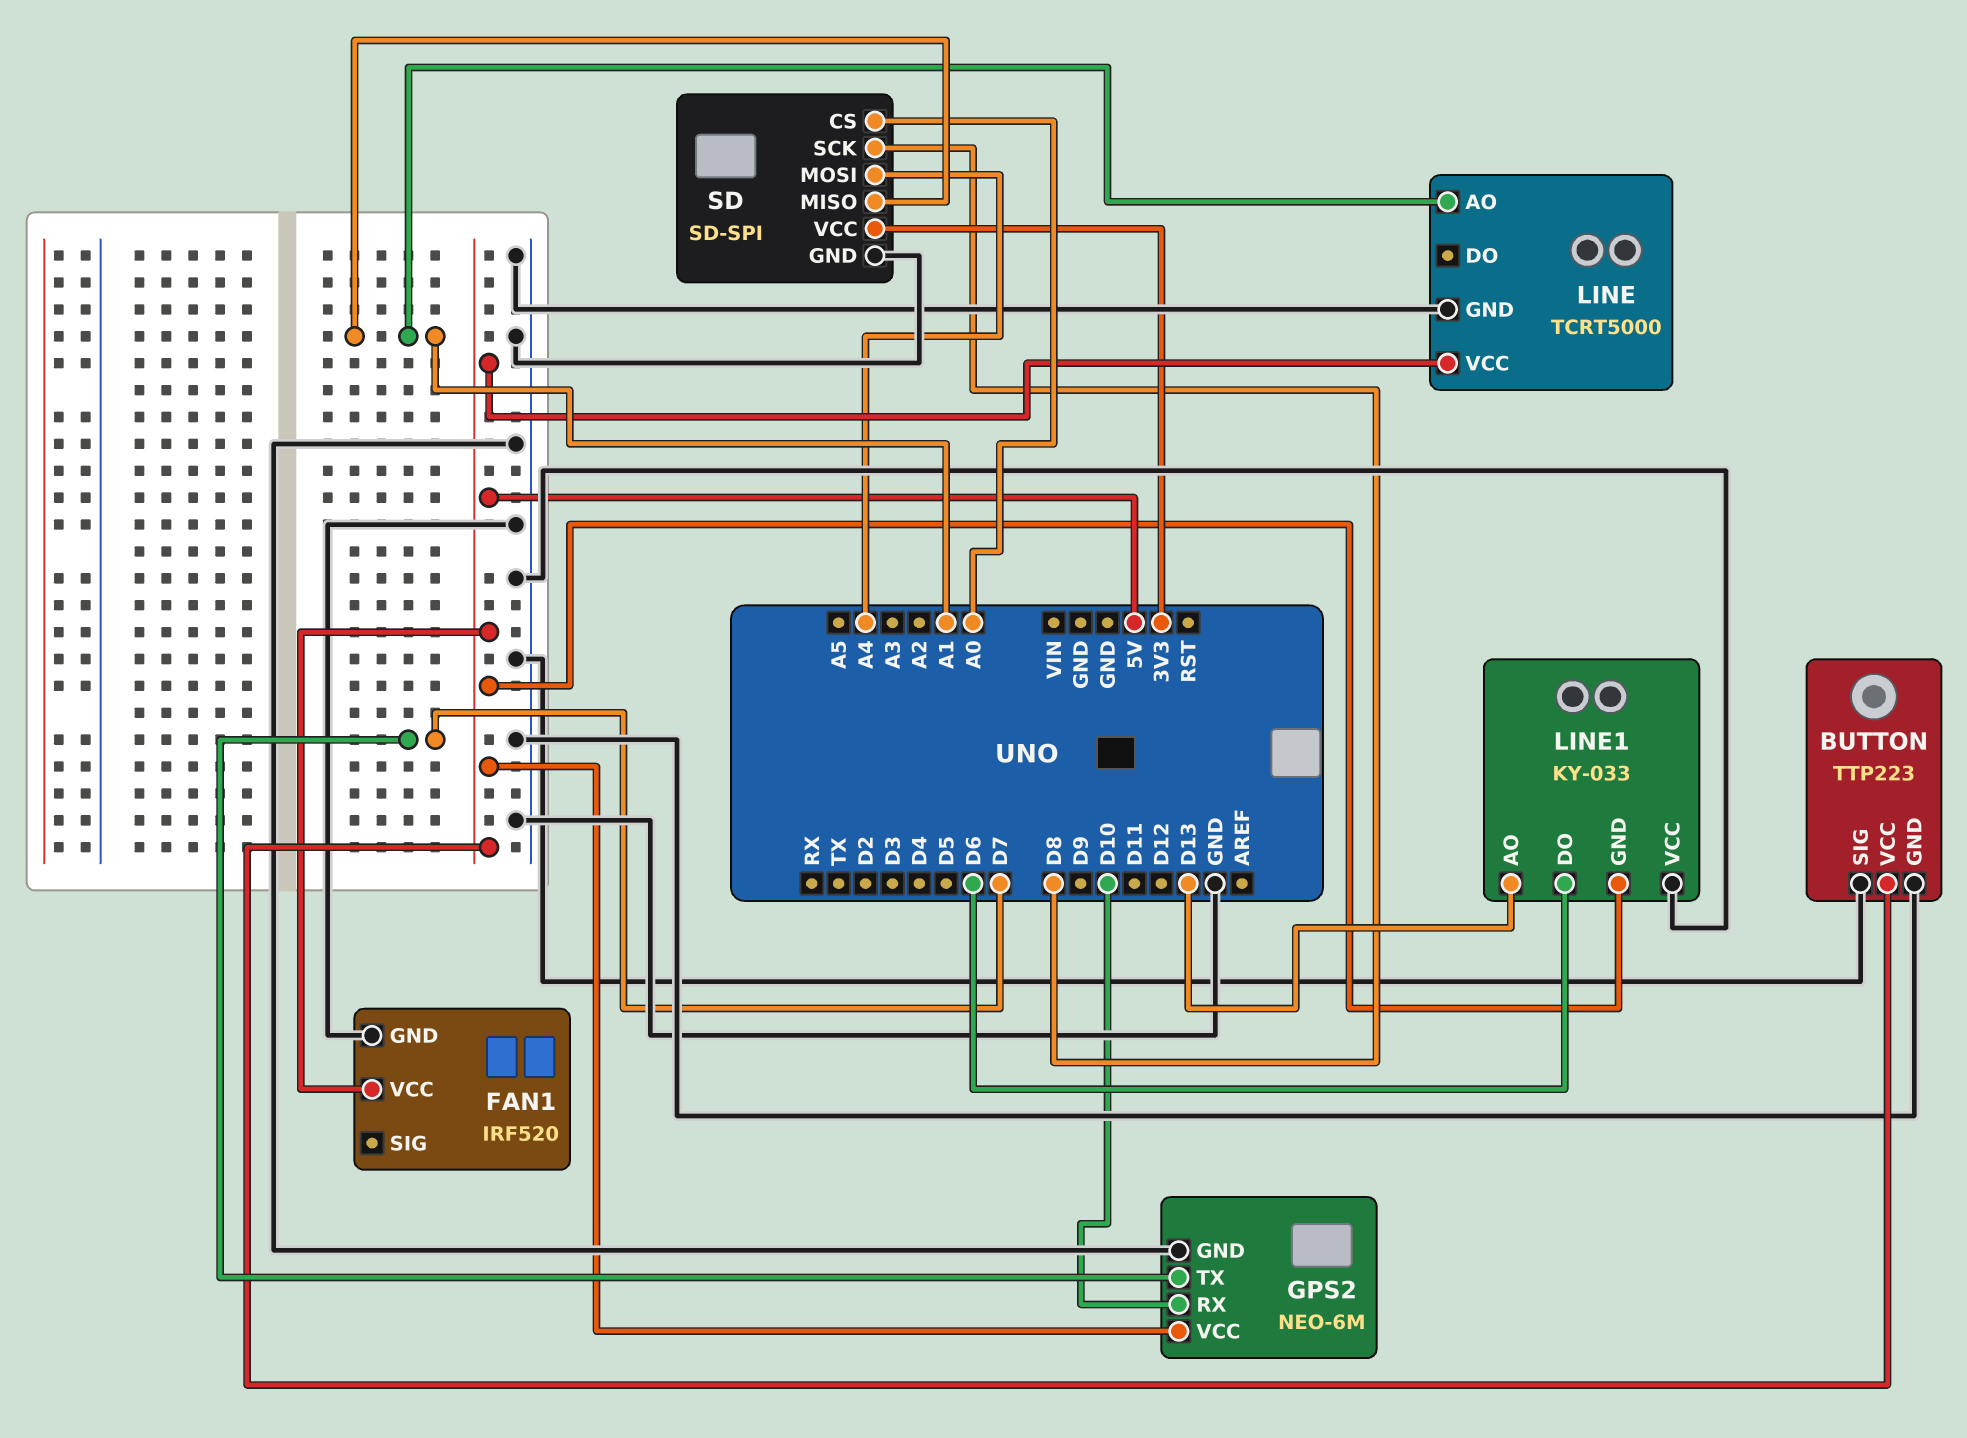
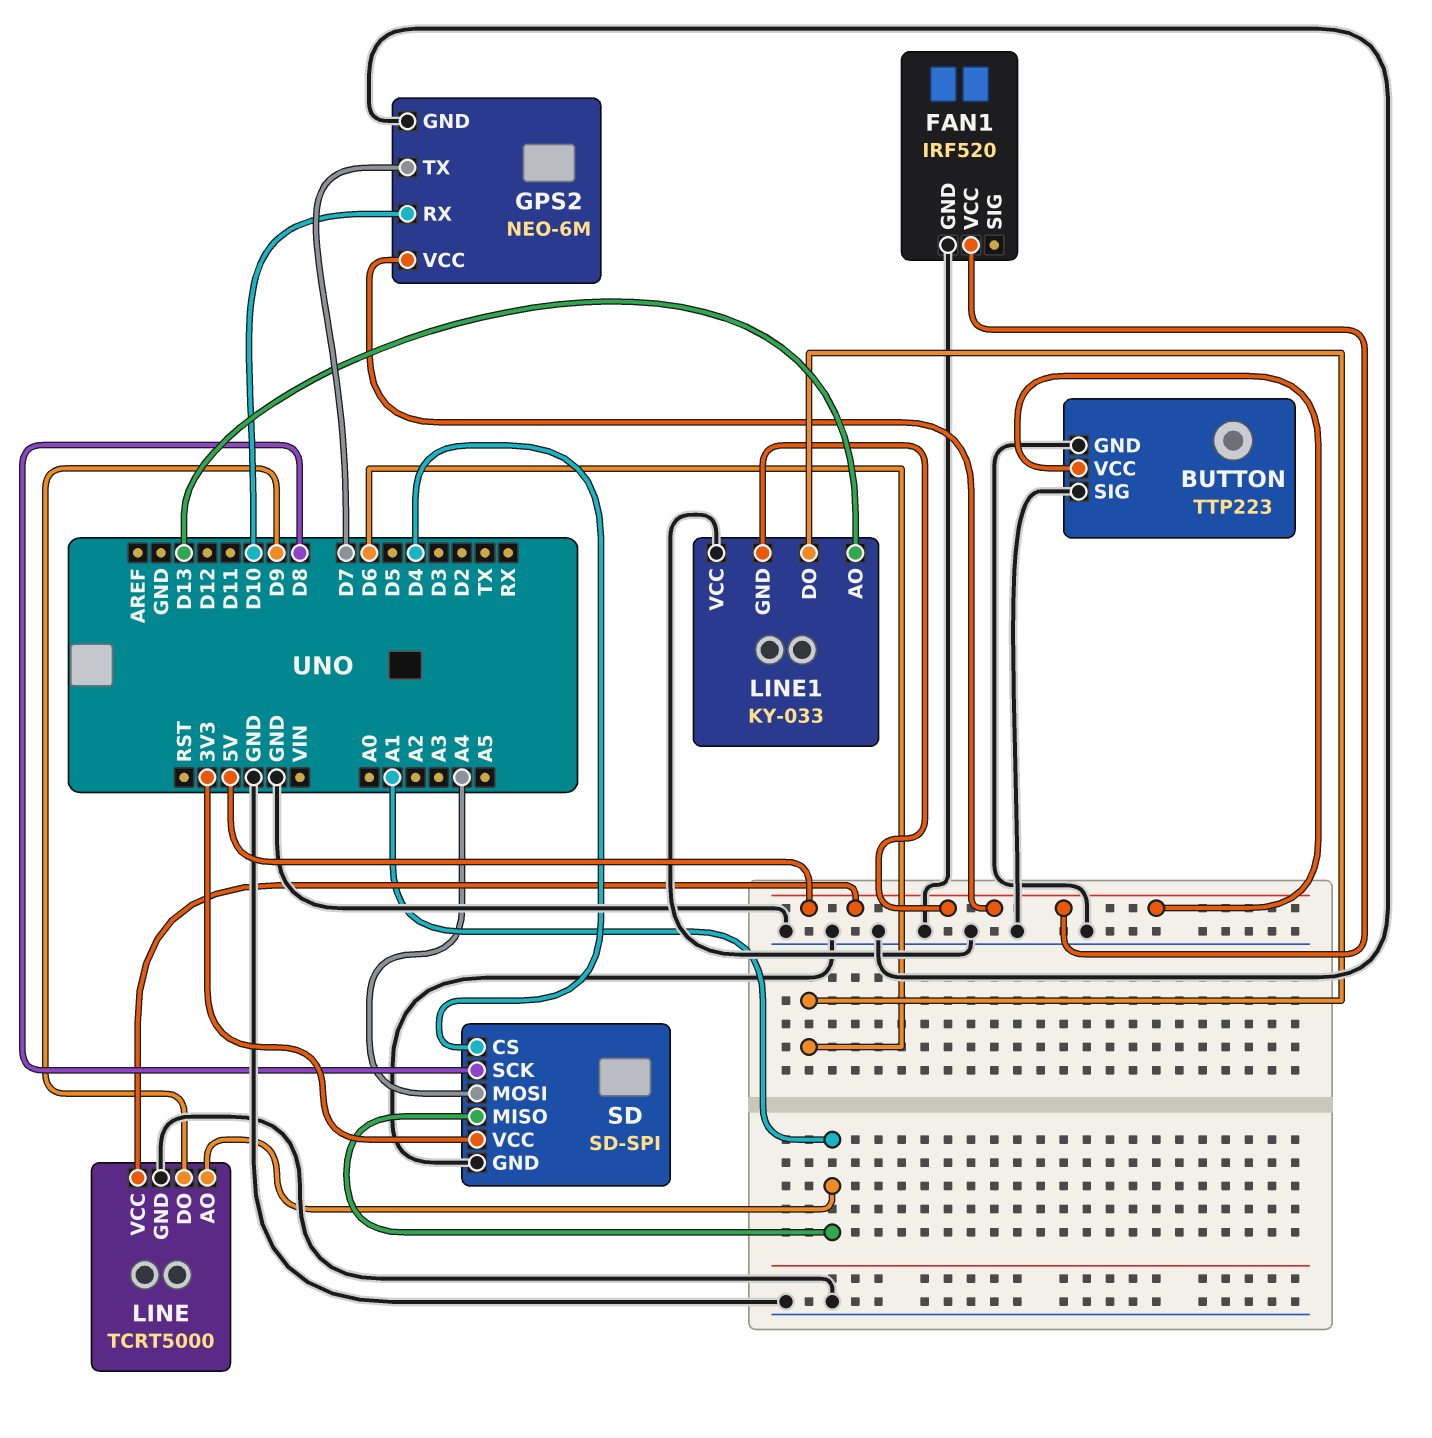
LINE pin DO: none -> D9
SD pin CS: A0 -> D4

